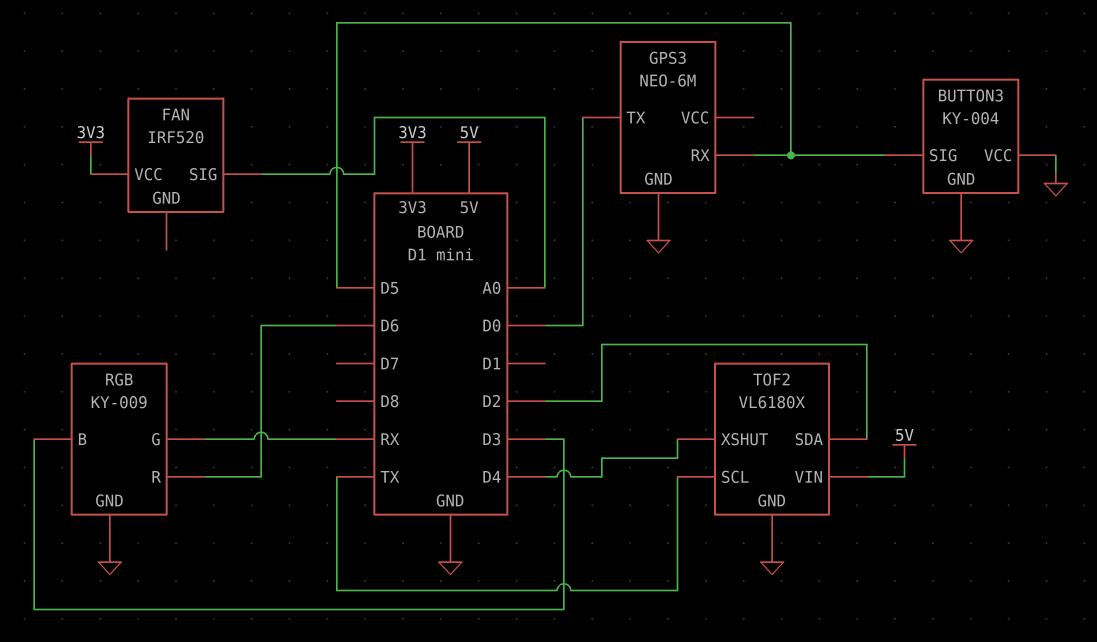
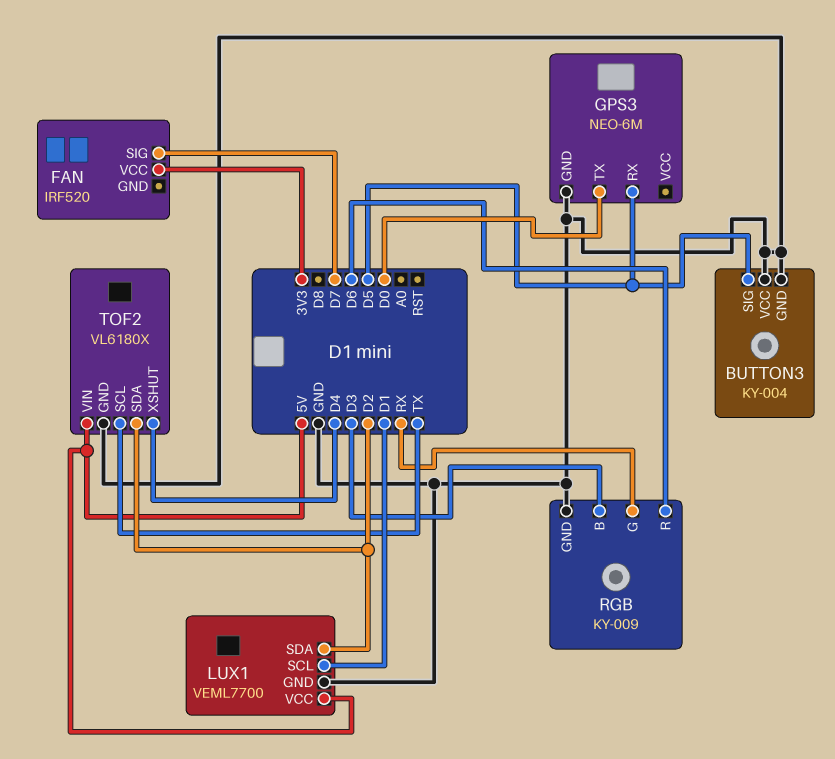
FAN pin SIG: A0 -> D7
LUX1: none -> VEML7700
LUX1 pin GND: none -> GND
LUX1 pin SCL: none -> D1
LUX1 pin SDA: none -> D2
LUX1 pin VCC: none -> 5V

